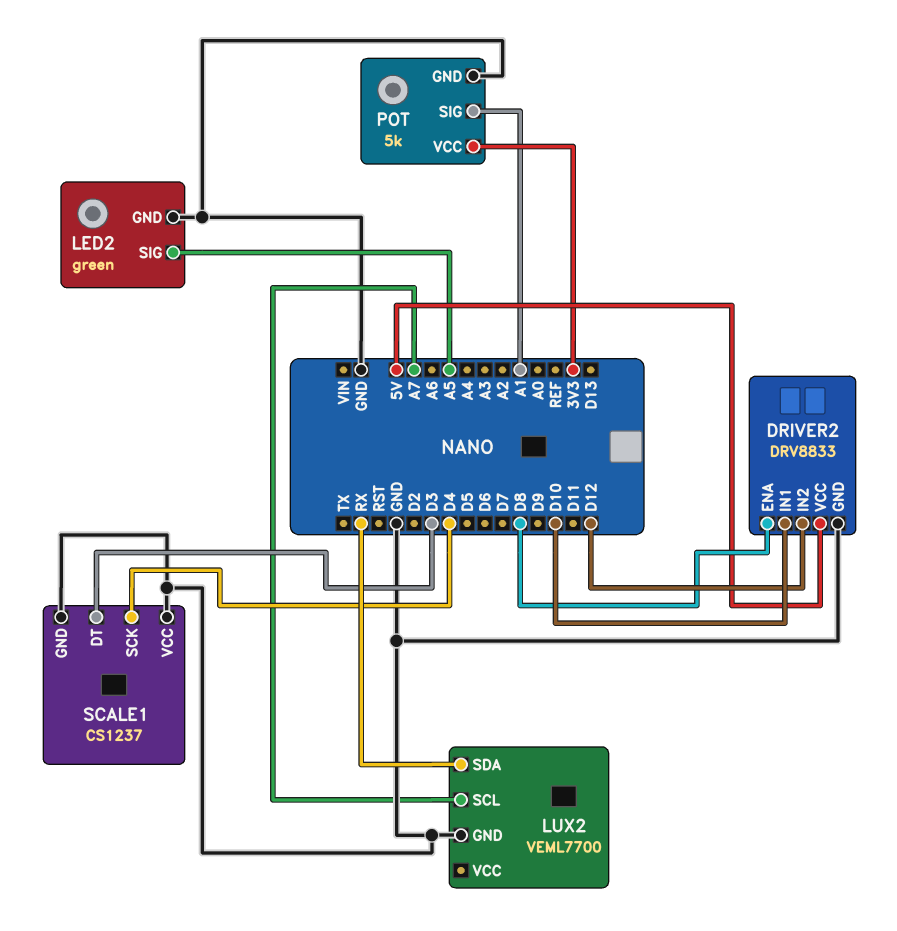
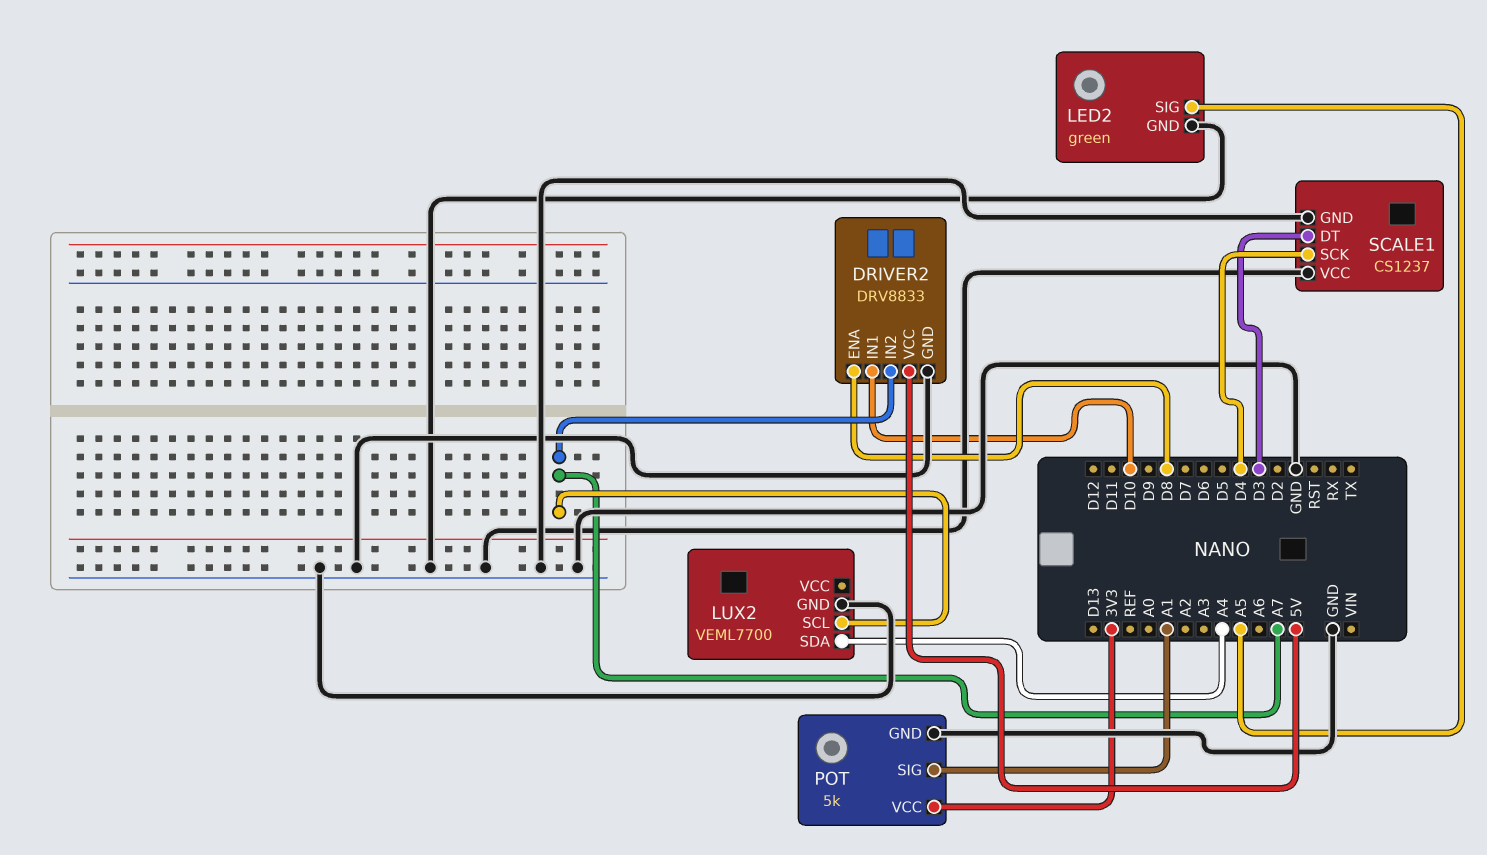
DRIVER2 pin IN2: D12 -> A7
LUX2 pin SDA: RX -> A4

